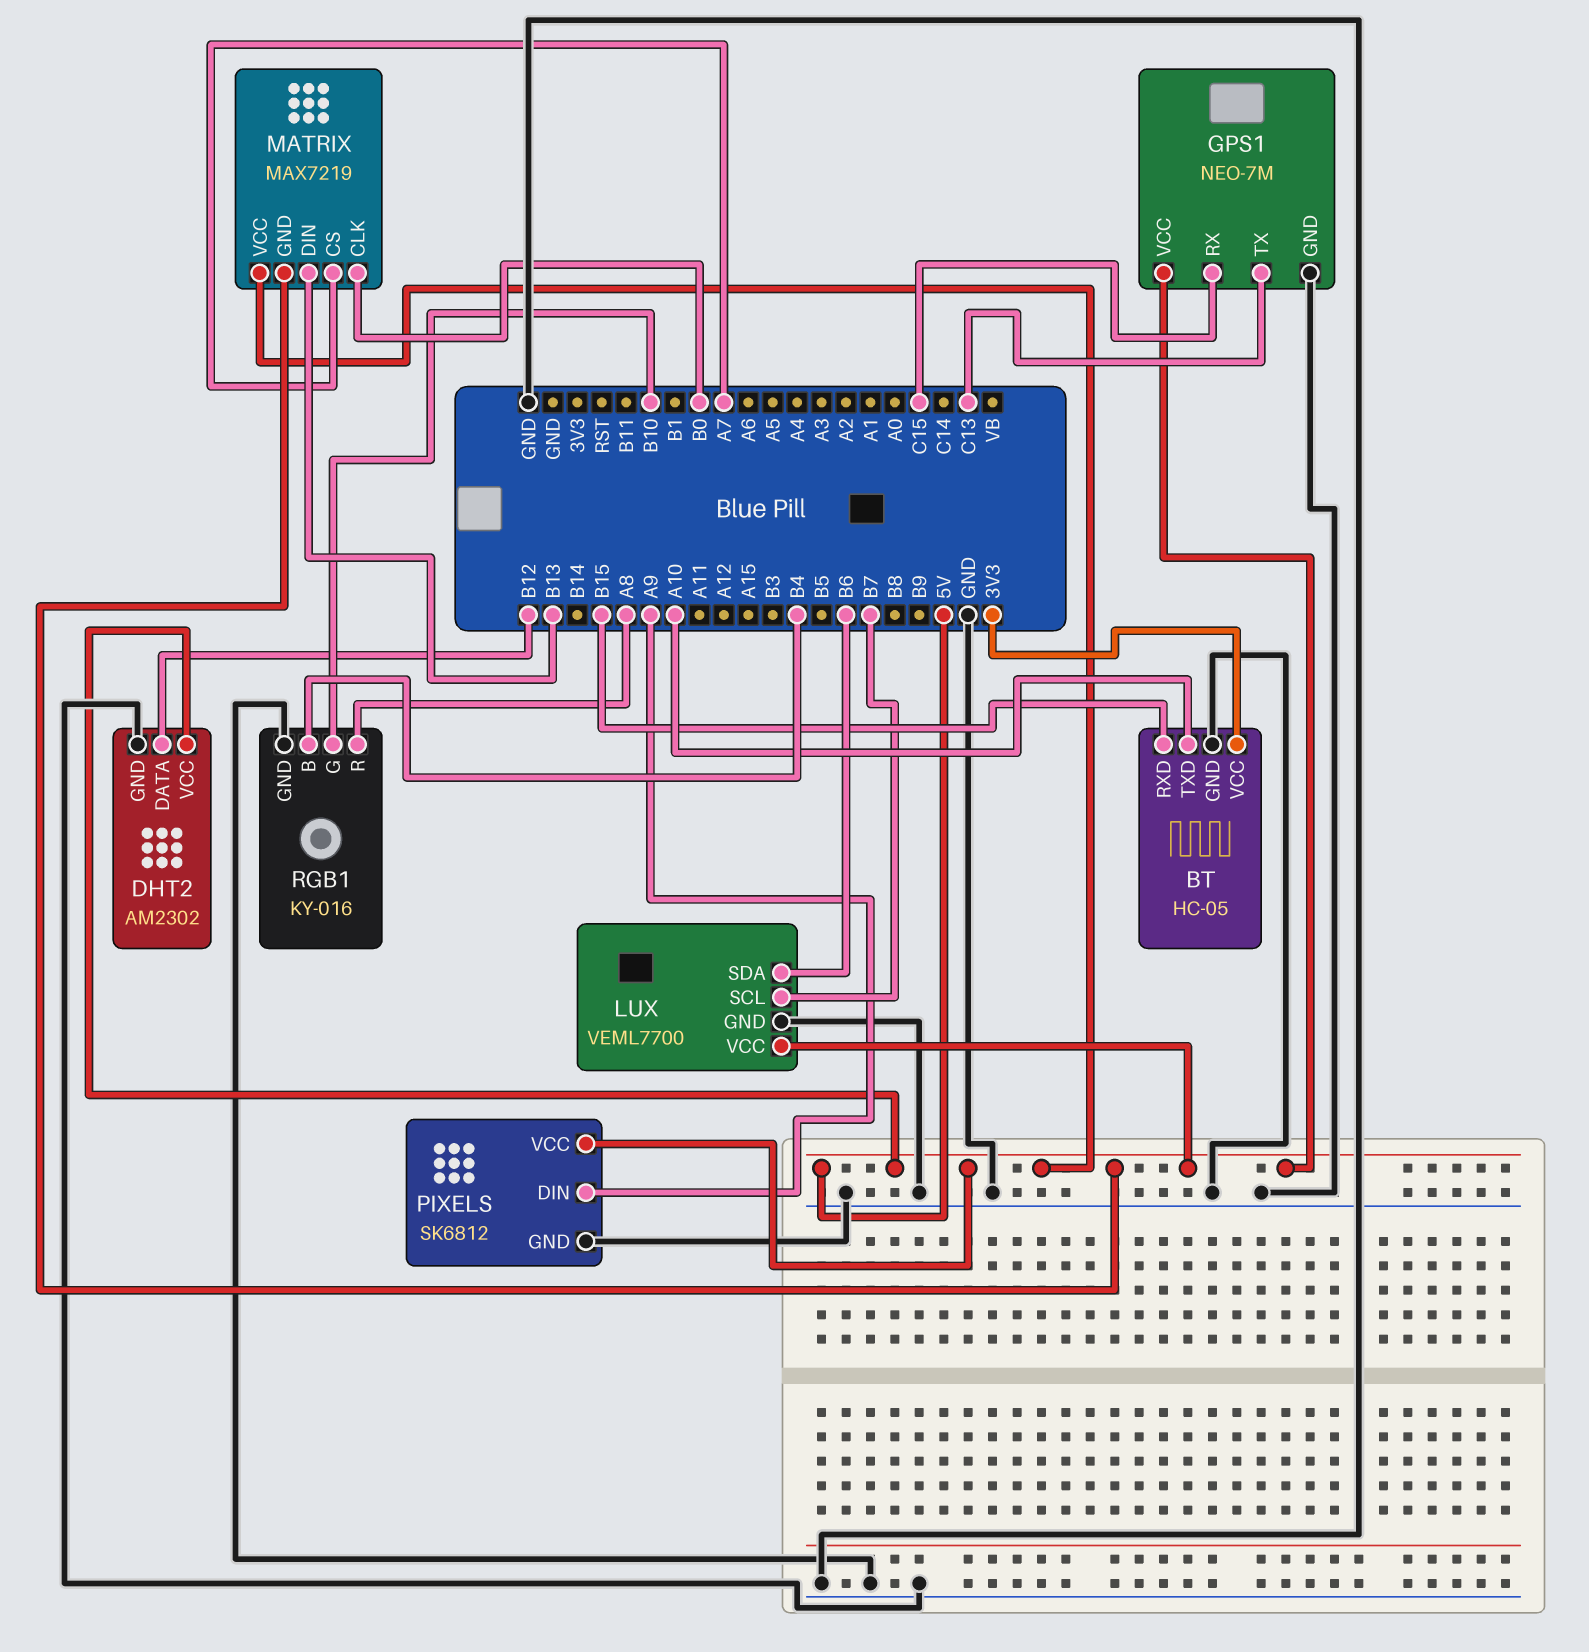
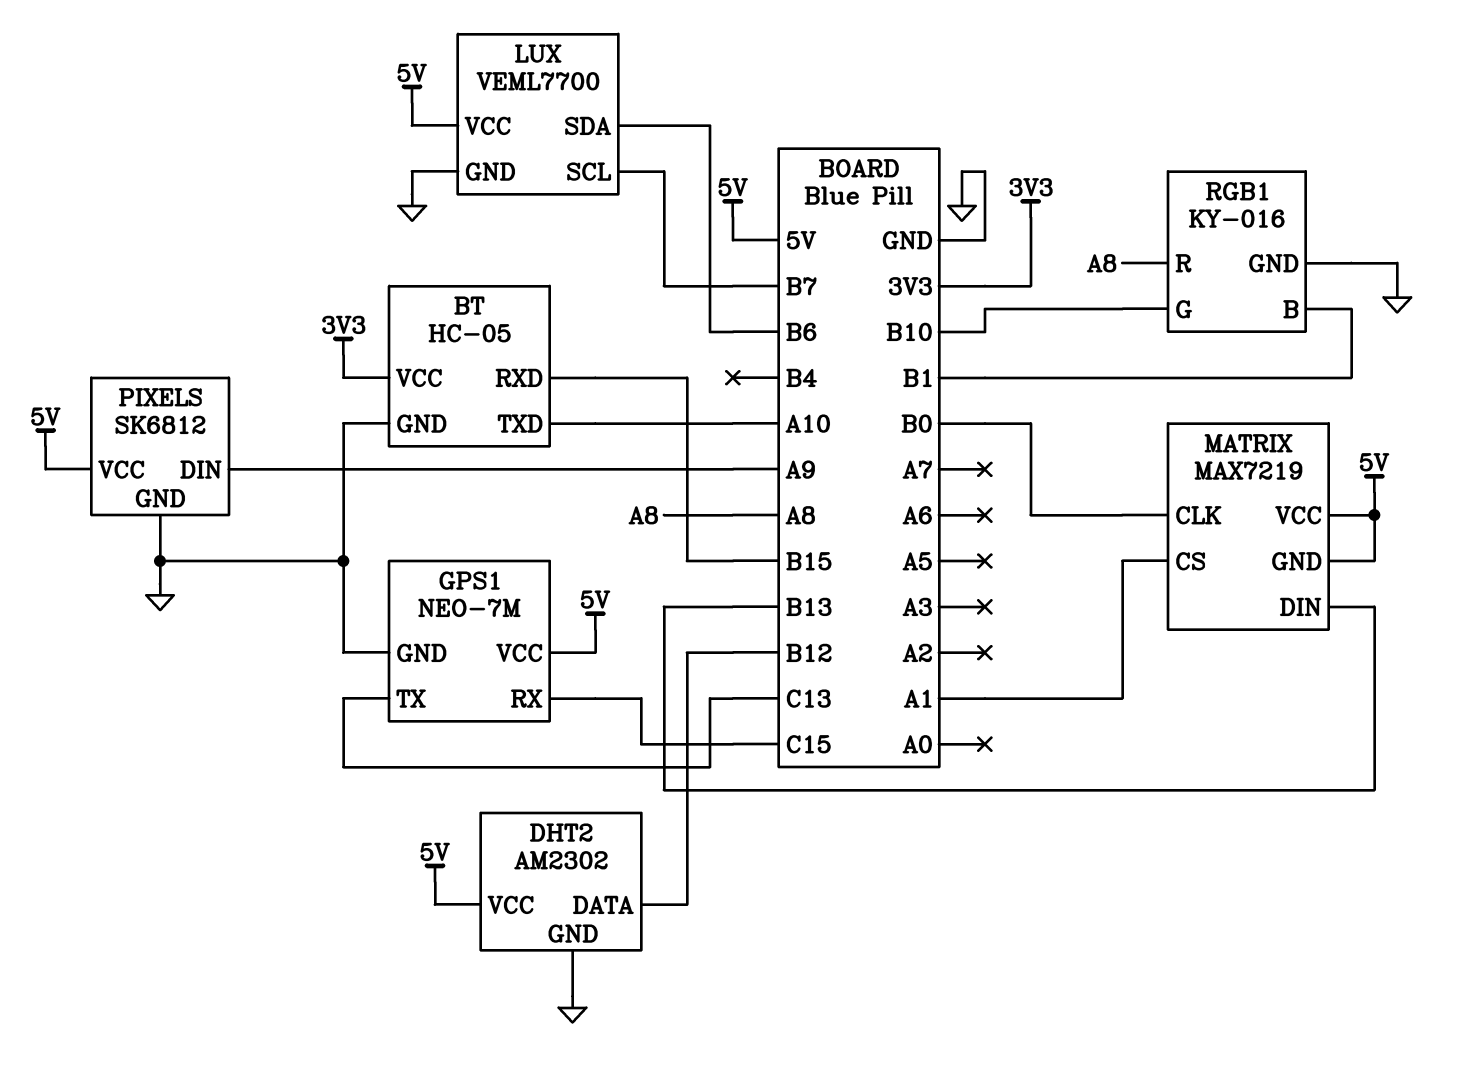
MATRIX pin CS: A7 -> A1
RGB1 pin B: B4 -> B1

